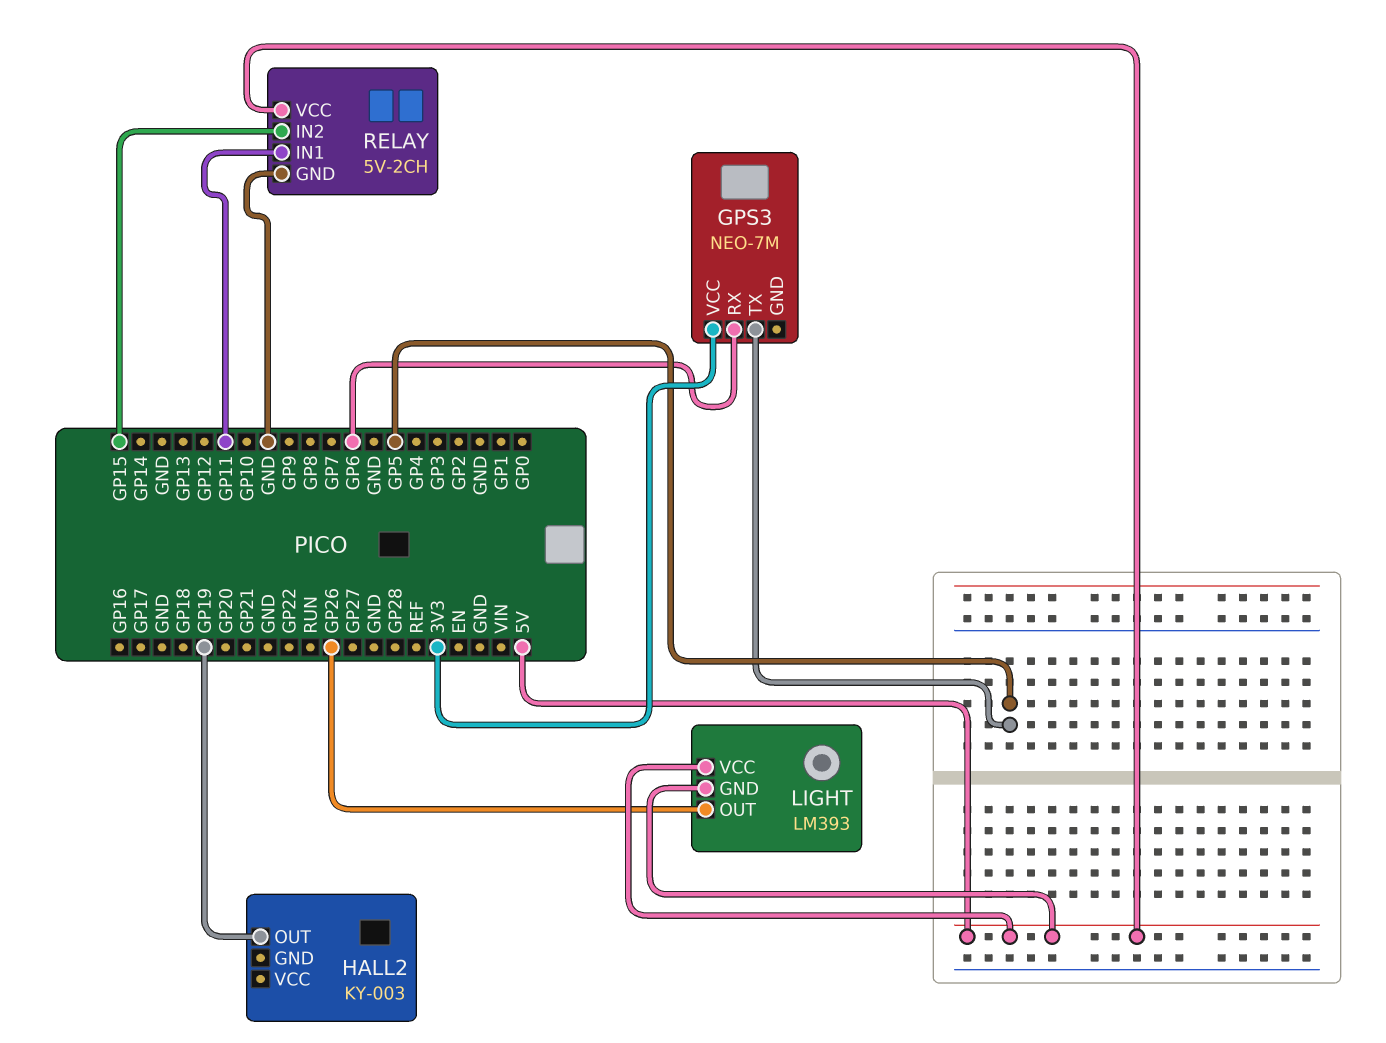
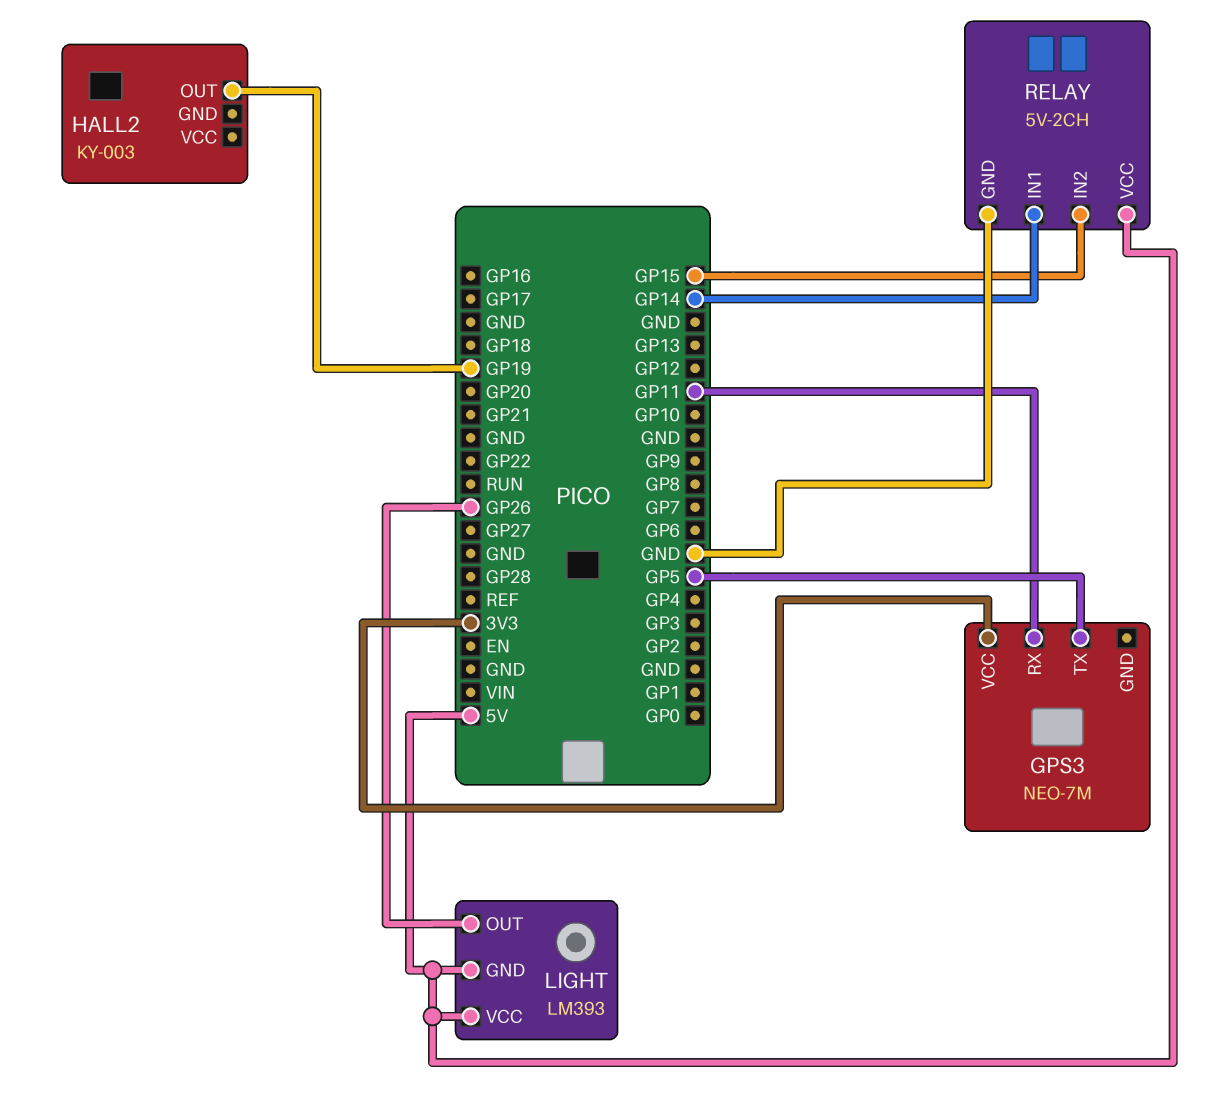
GPS3 pin RX: GP6 -> GP11
RELAY pin IN1: GP11 -> GP14

